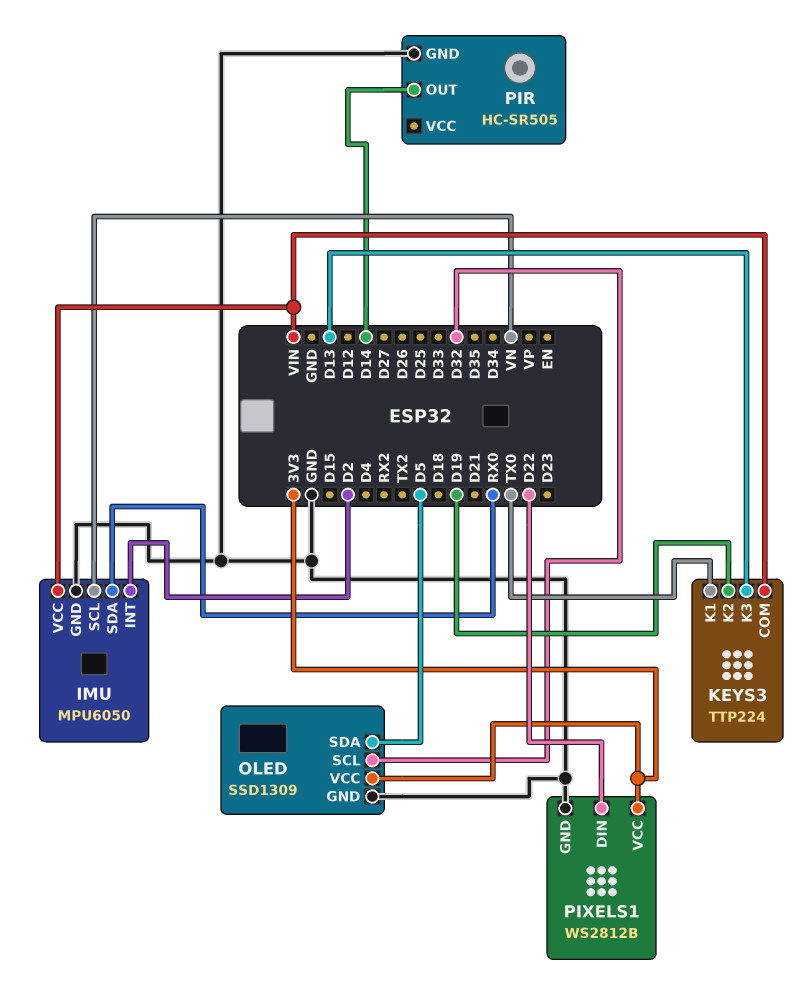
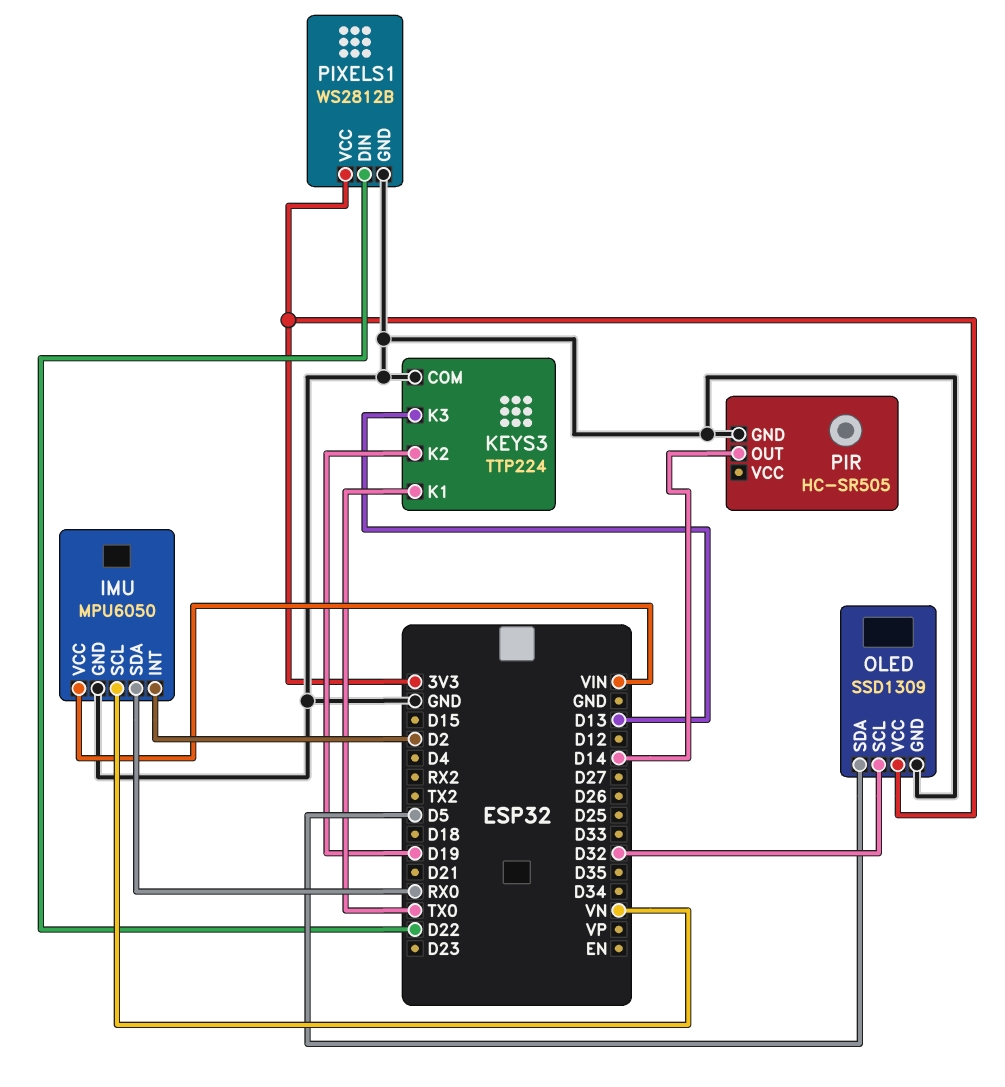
KEYS3 pin COM: VIN -> GND

